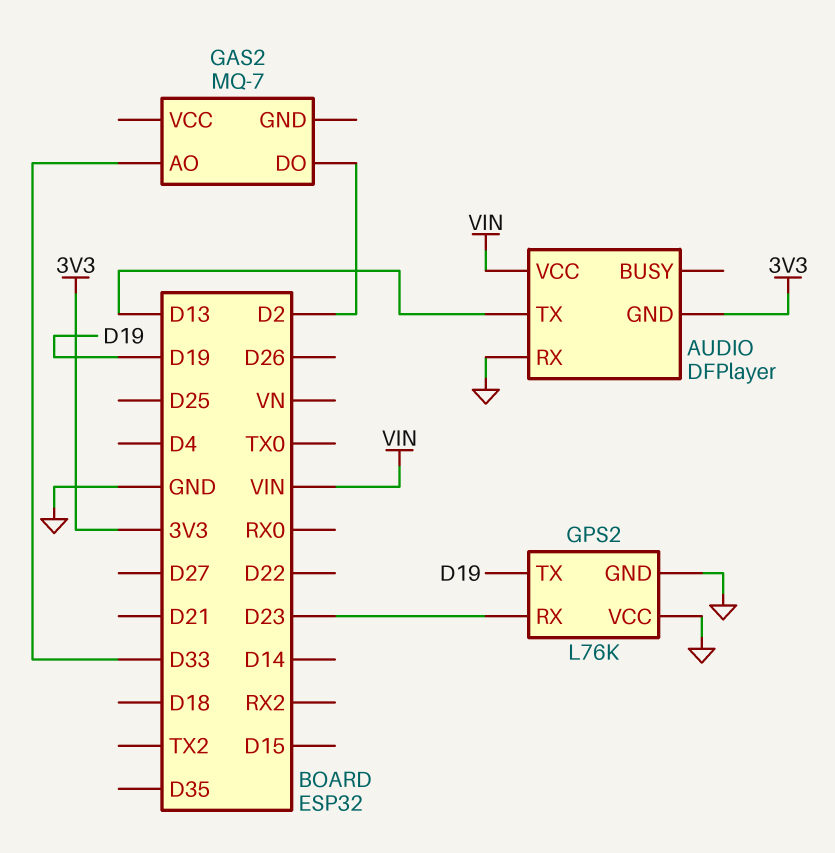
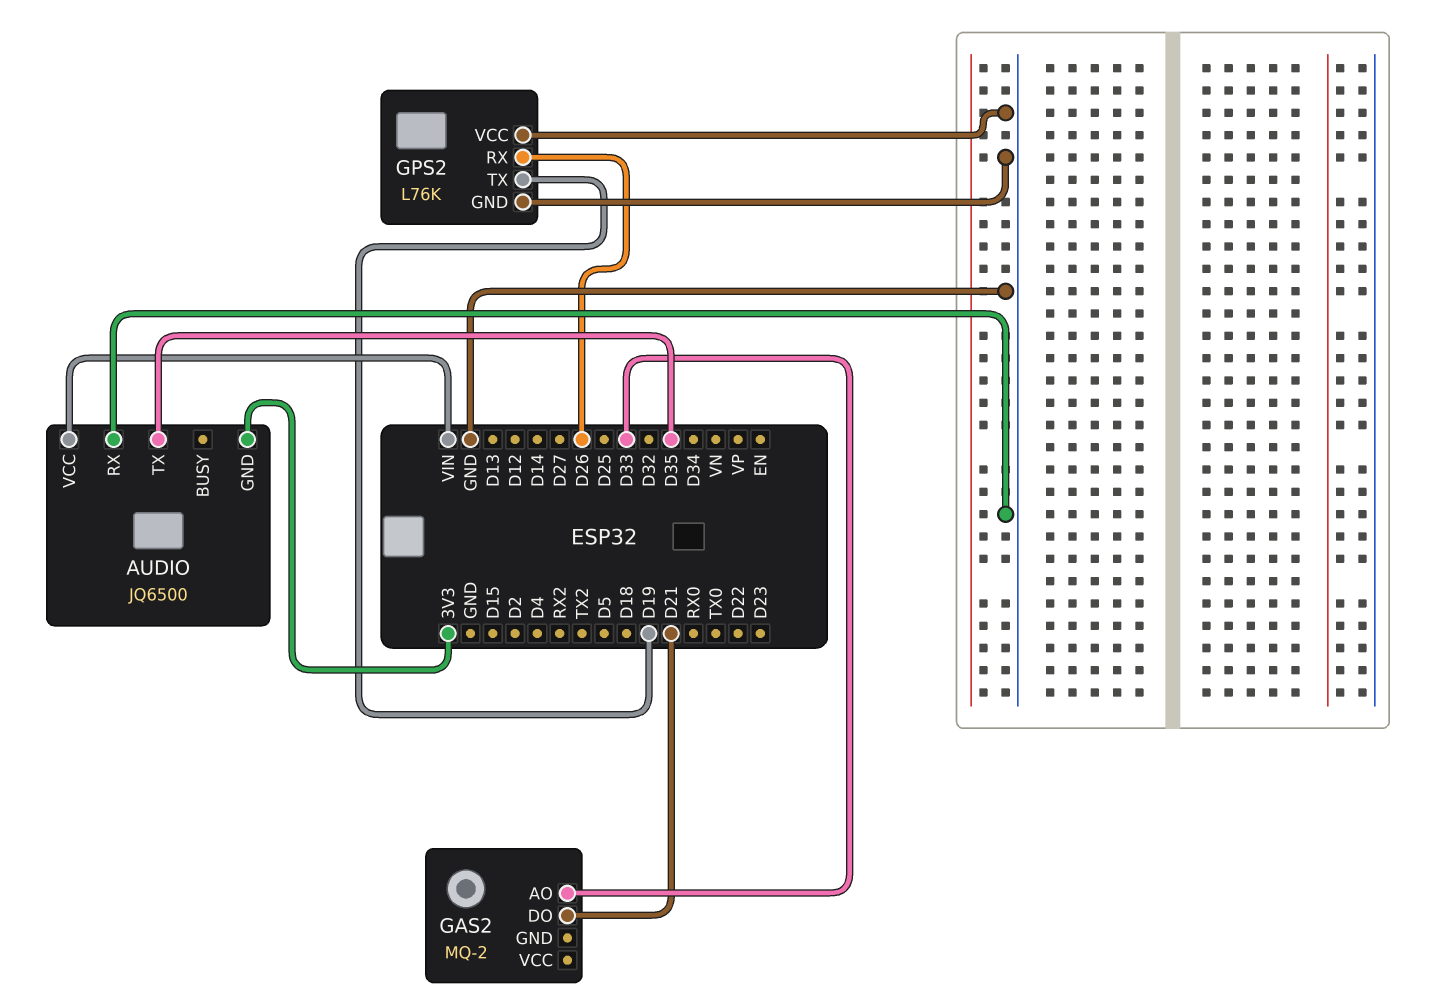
AUDIO: DFPlayer -> JQ6500
AUDIO pin TX: D13 -> D35
GAS2: MQ-7 -> MQ-2
GAS2 pin DO: D2 -> D21
GPS2 pin RX: D23 -> D26

